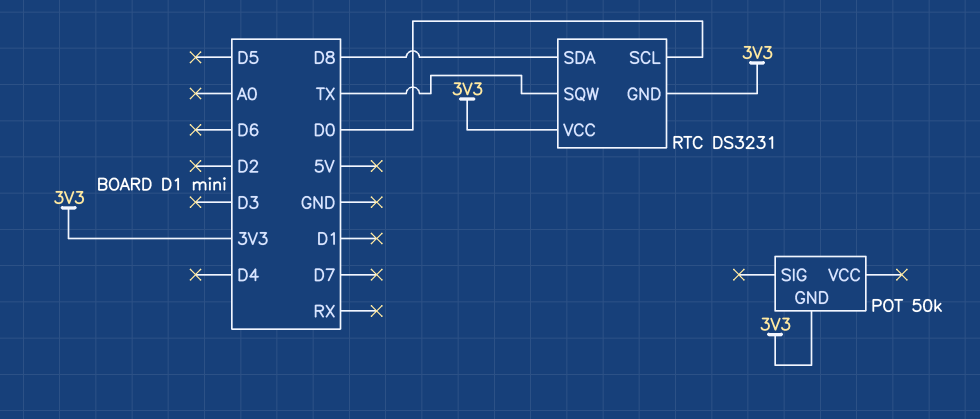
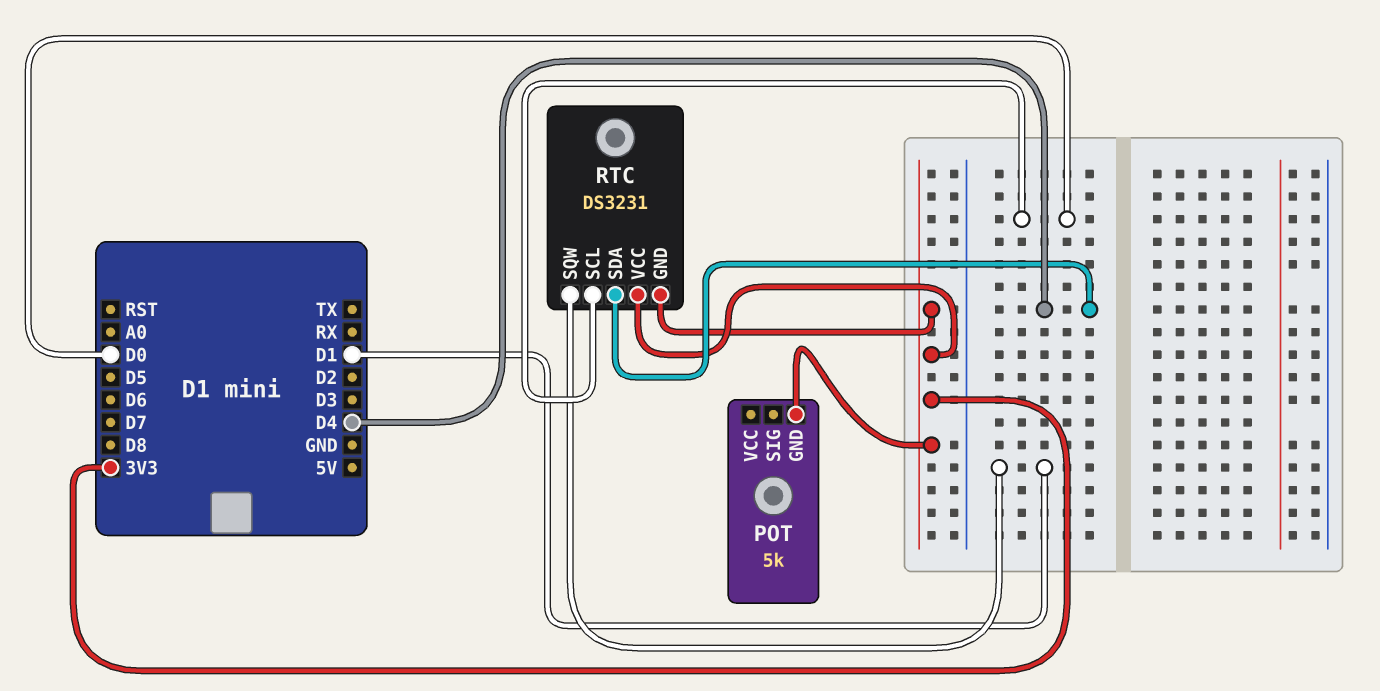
POT: 50k -> 5k
RTC pin SDA: D8 -> D4
RTC pin SQW: TX -> D1

